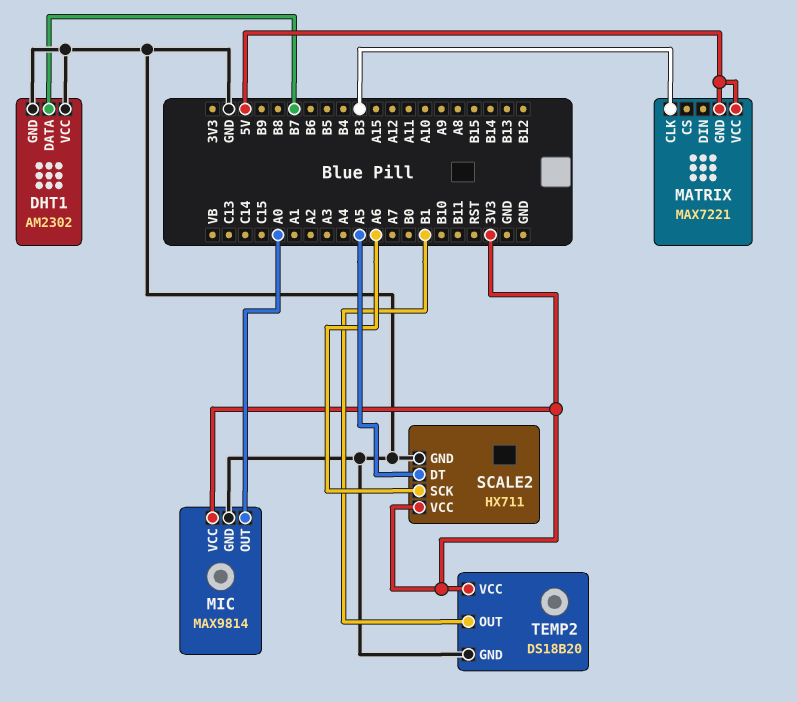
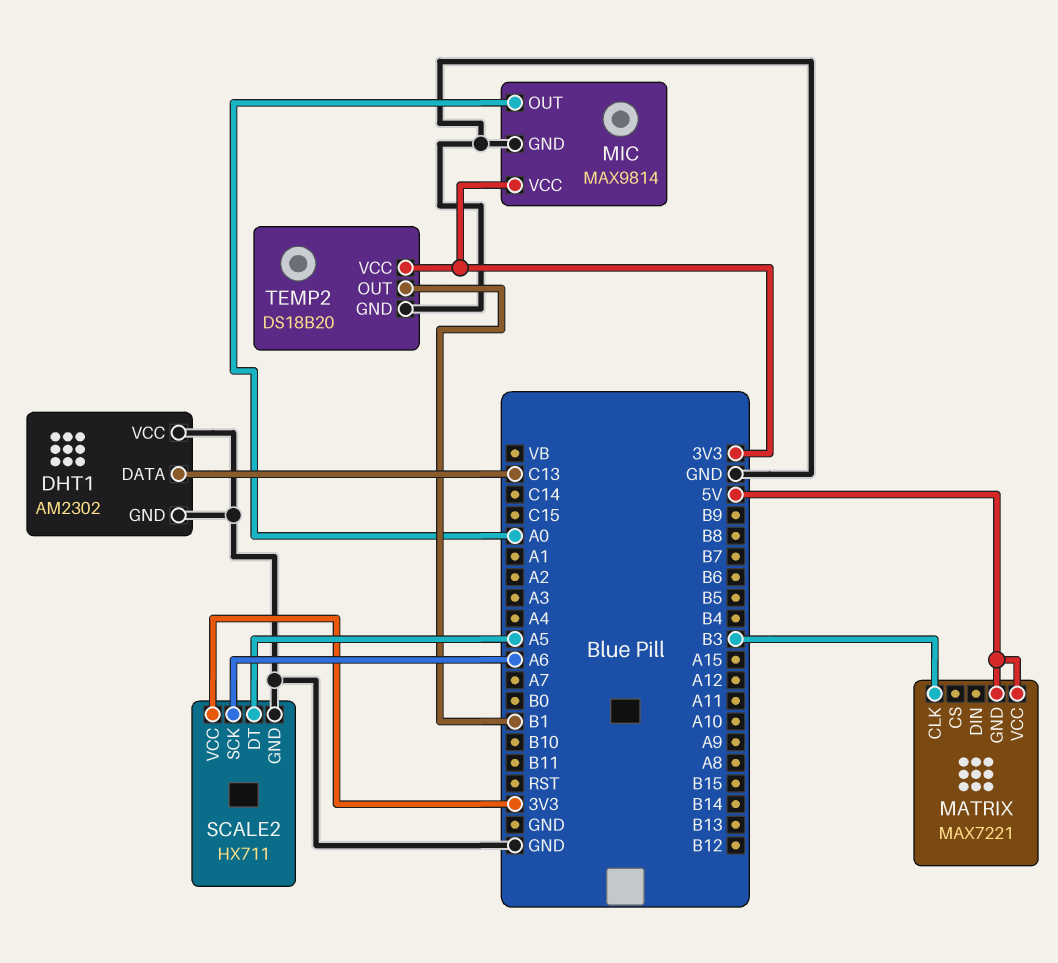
DHT1 pin DATA: B7 -> C13

